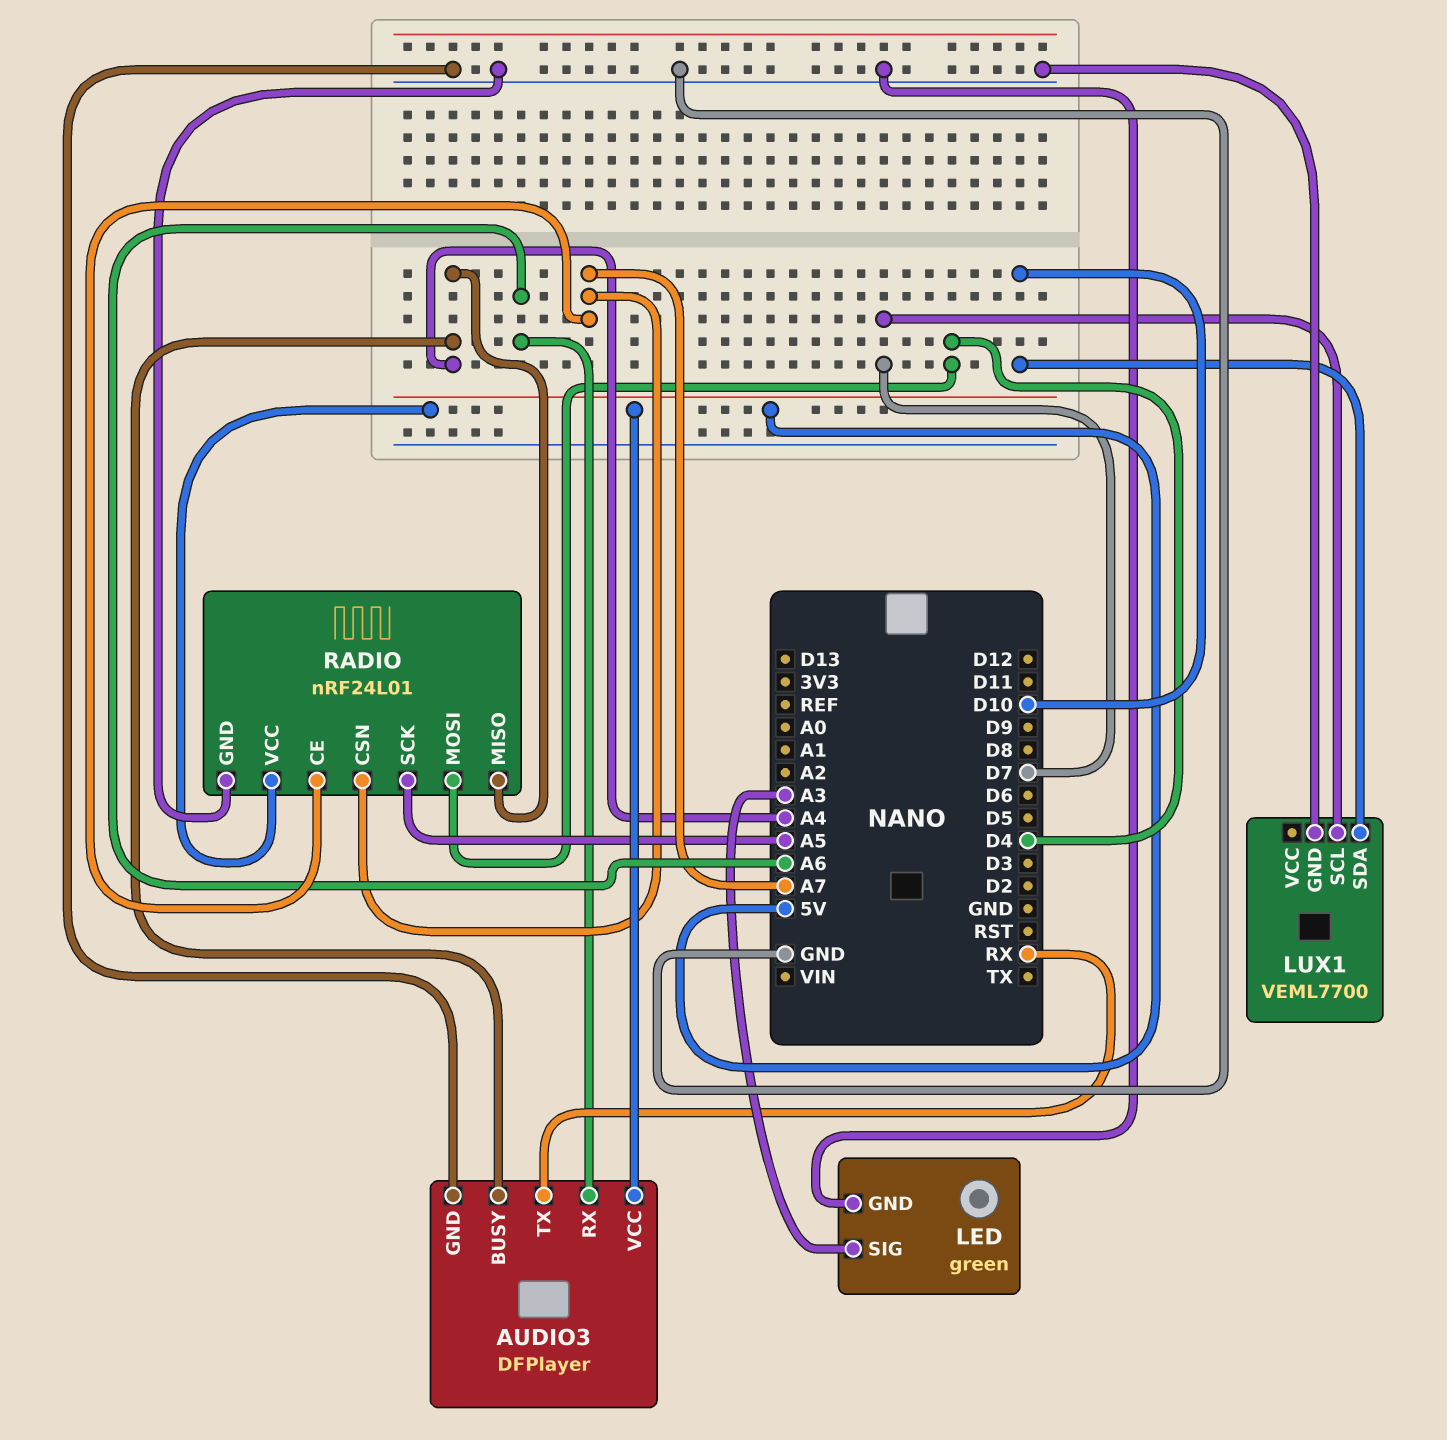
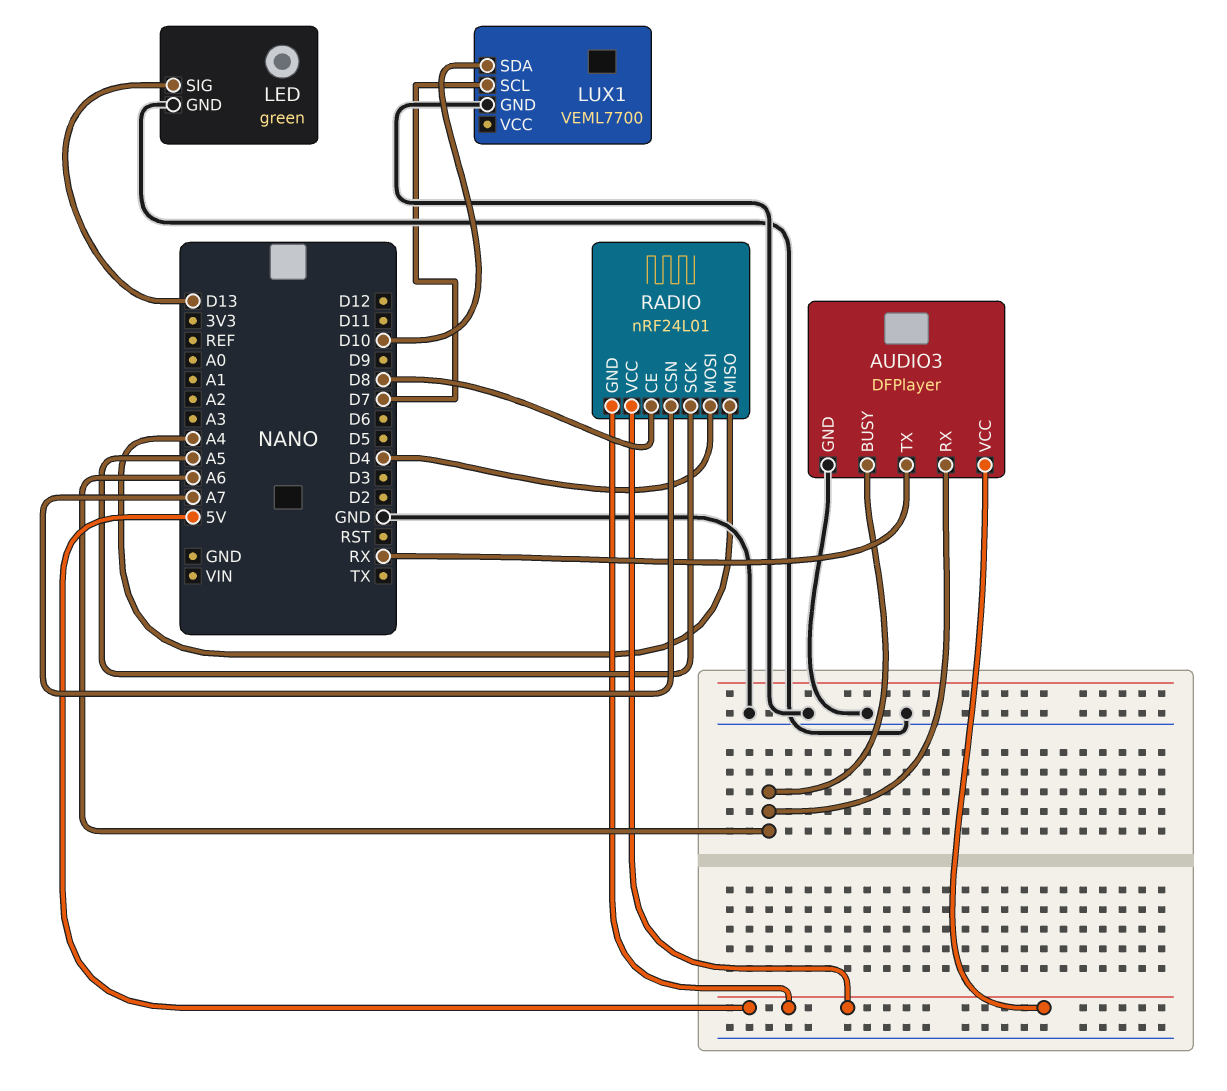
AUDIO3 pin BUSY: A4 -> A6
LED pin SIG: A3 -> D13
RADIO pin CE: A7 -> D8
RADIO pin GND: GND -> 5V

